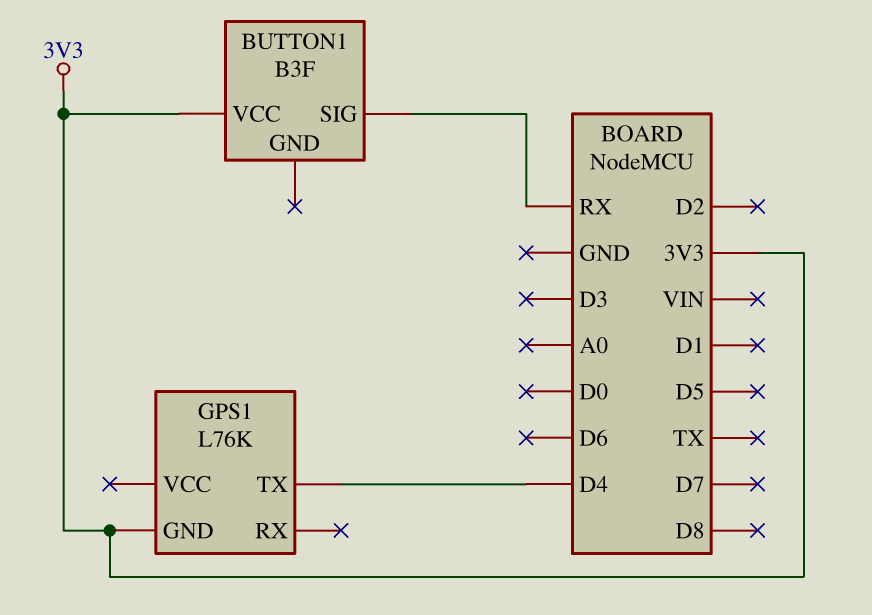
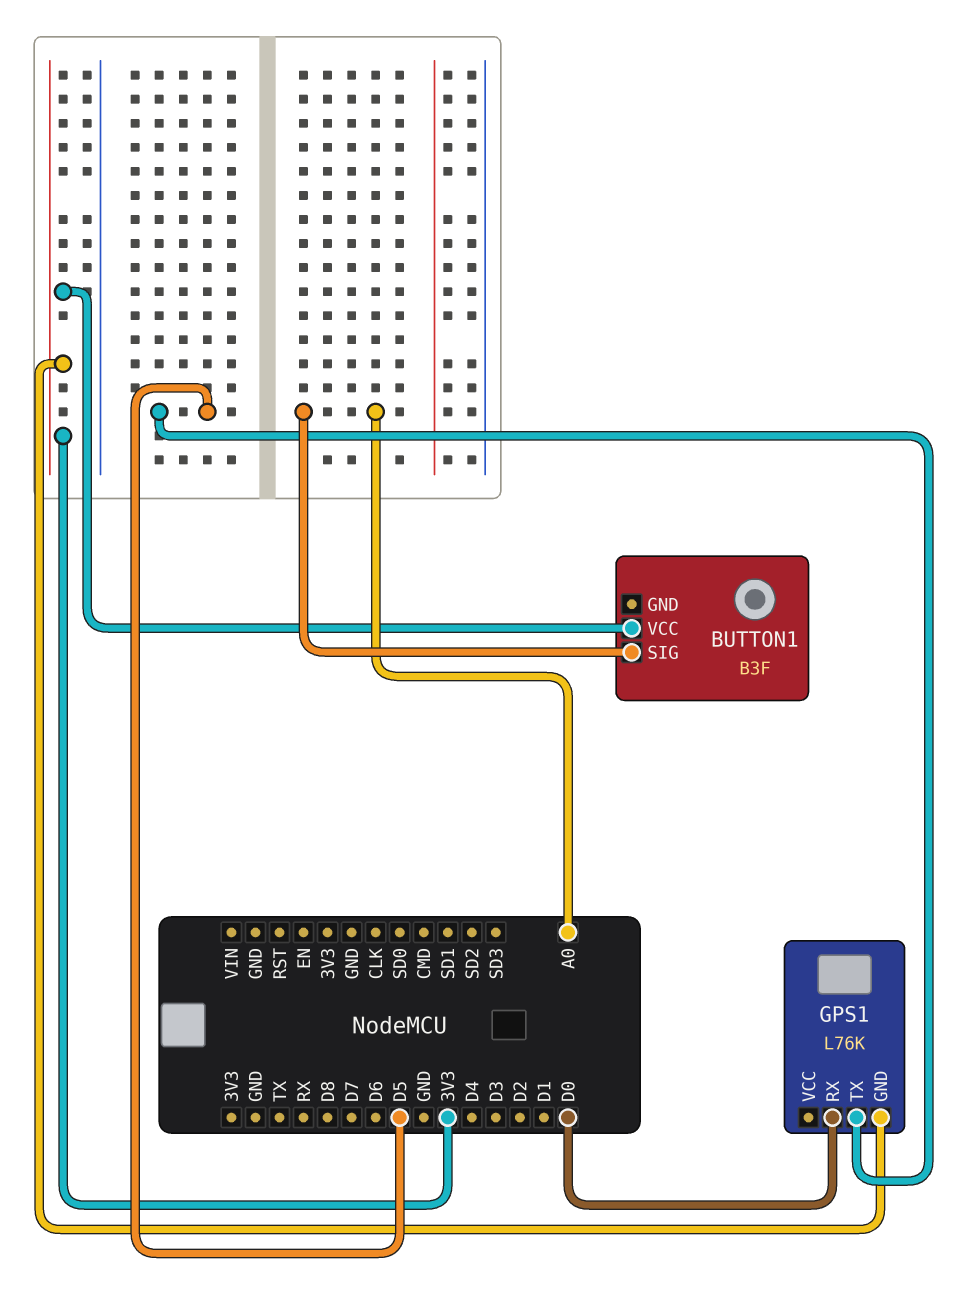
BUTTON1 pin SIG: RX -> A0
GPS1 pin RX: none -> D0
GPS1 pin TX: D4 -> D5

